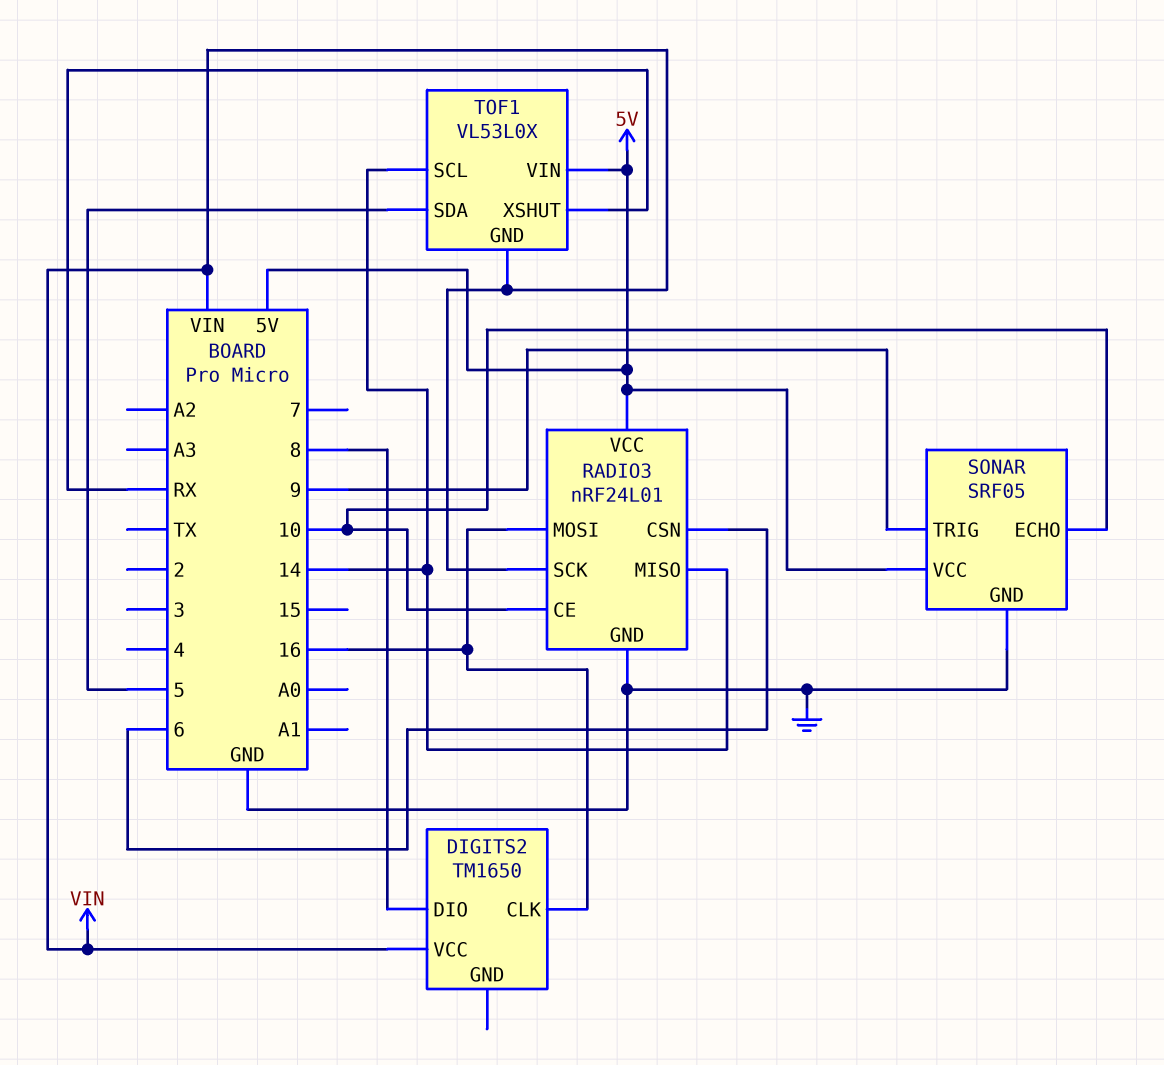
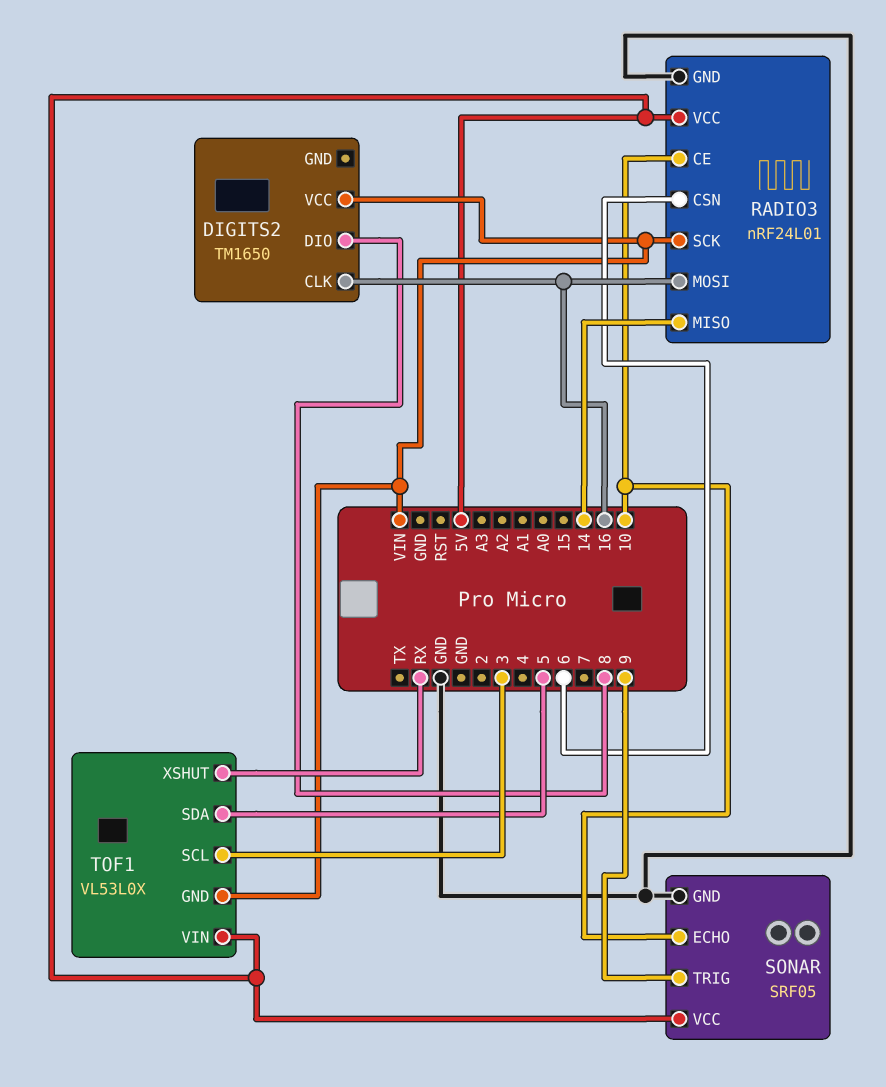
TOF1 pin SCL: 14 -> 3

